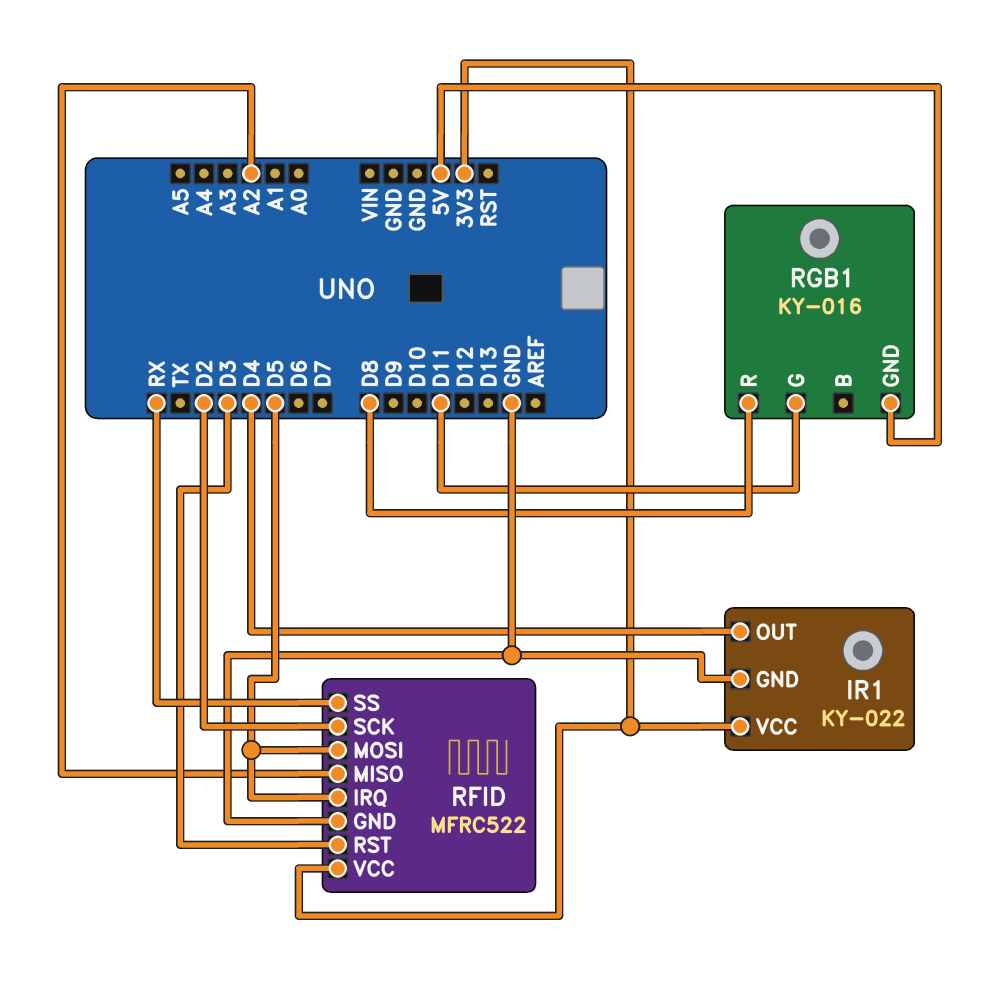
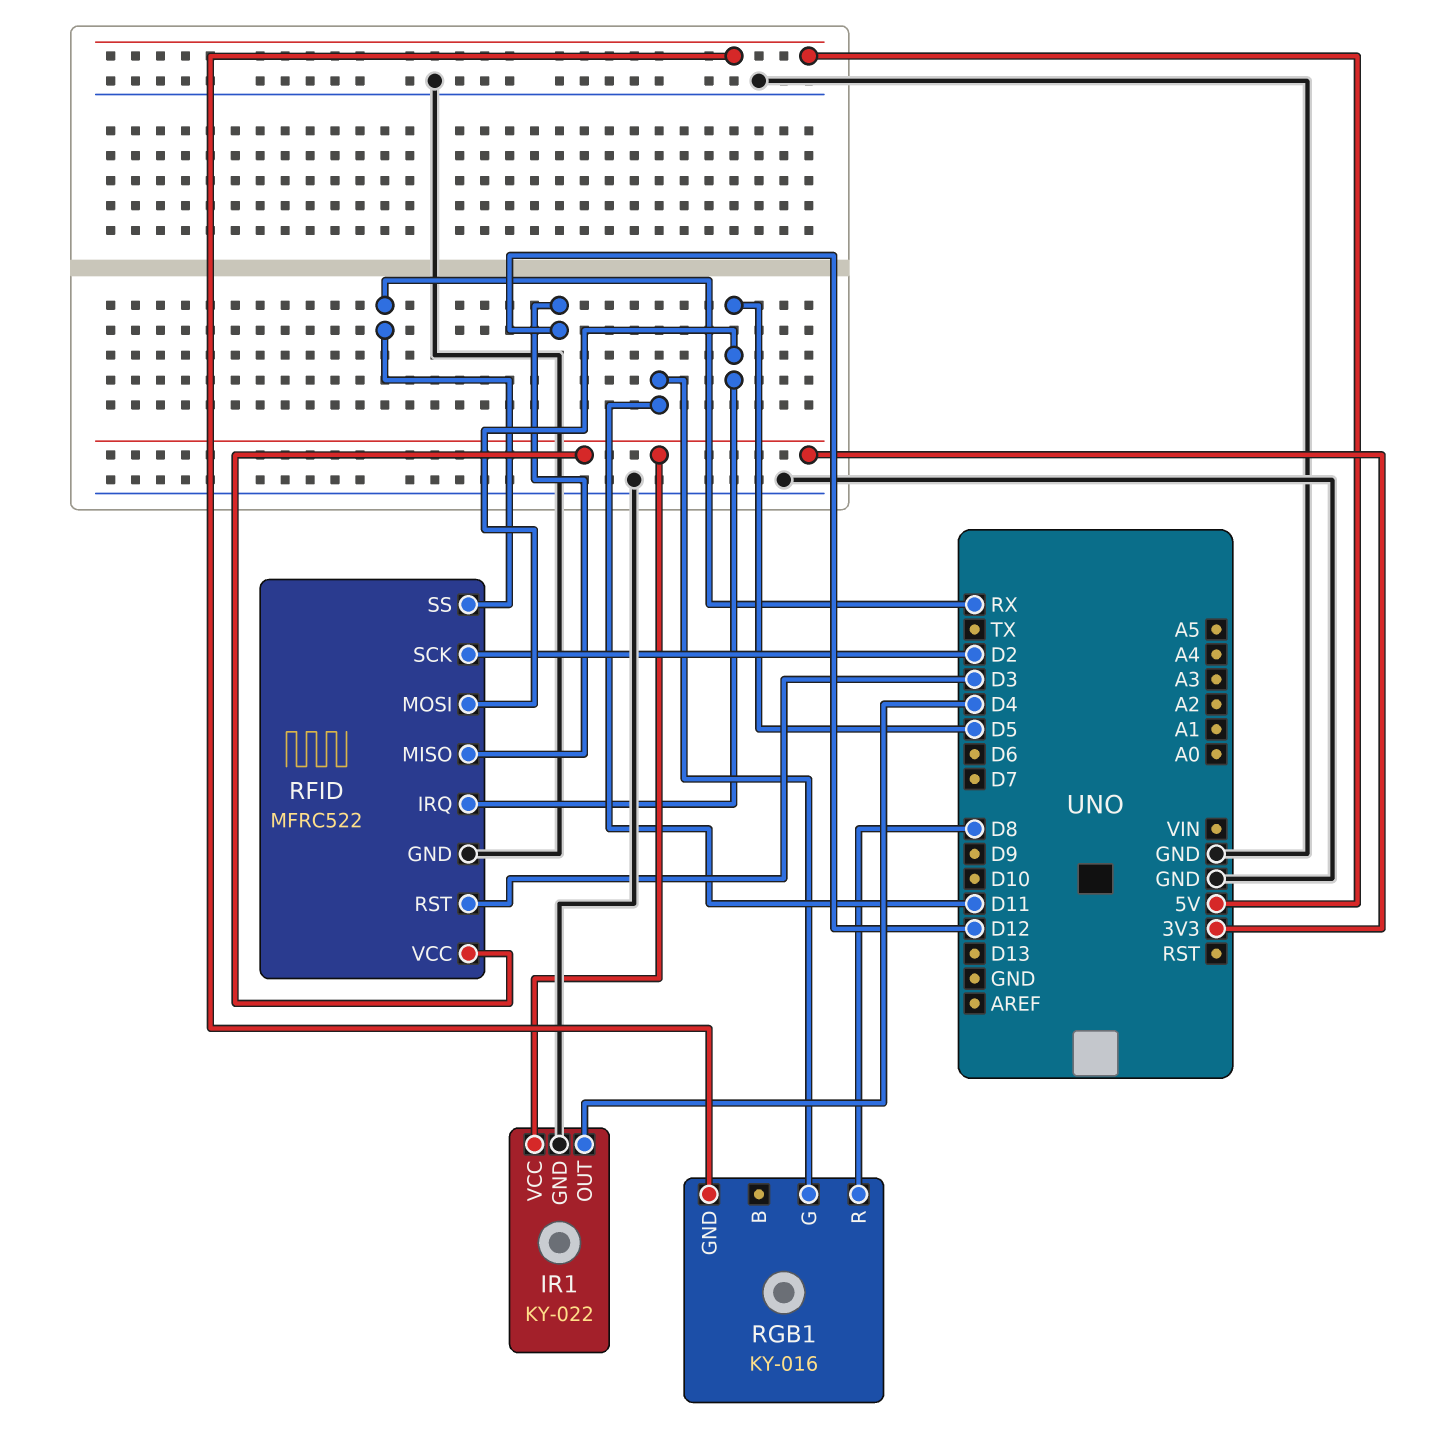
RFID pin MISO: A2 -> D12

